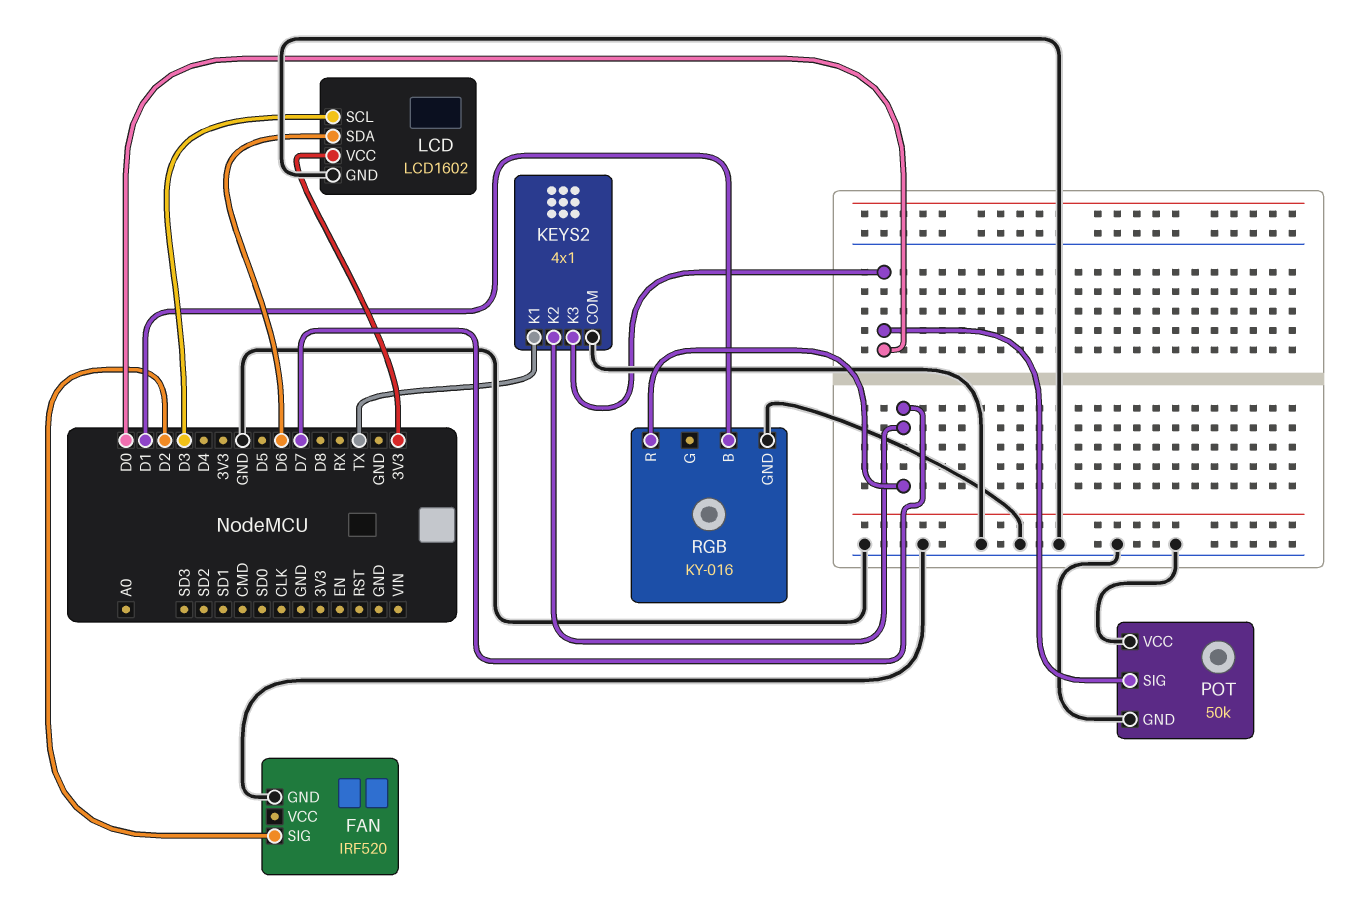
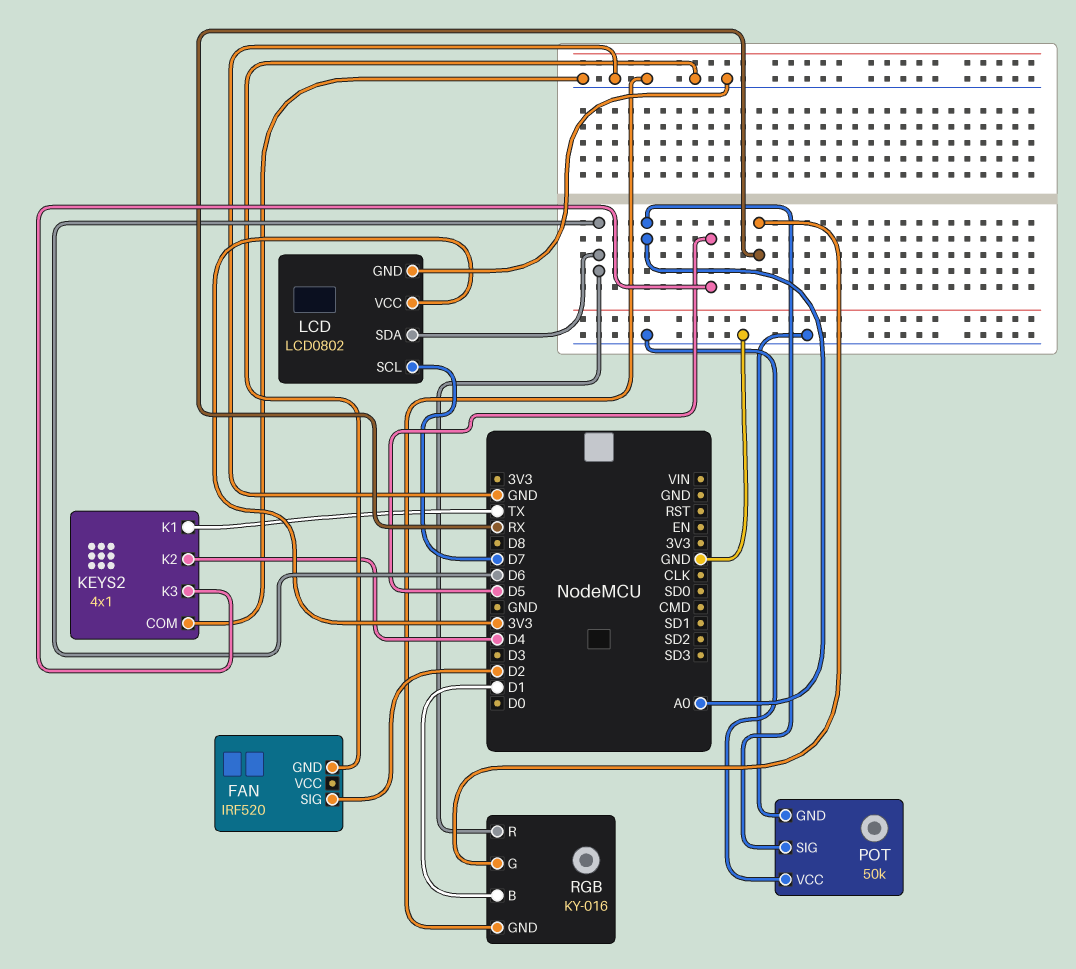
KEYS2 pin K2: D7 -> D4
KEYS2 pin K3: D0 -> D5
LCD: LCD1602 -> LCD0802
LCD pin SCL: D3 -> D7
POT pin SIG: D0 -> A0
RGB pin G: none -> RX
RGB pin R: D7 -> D6

